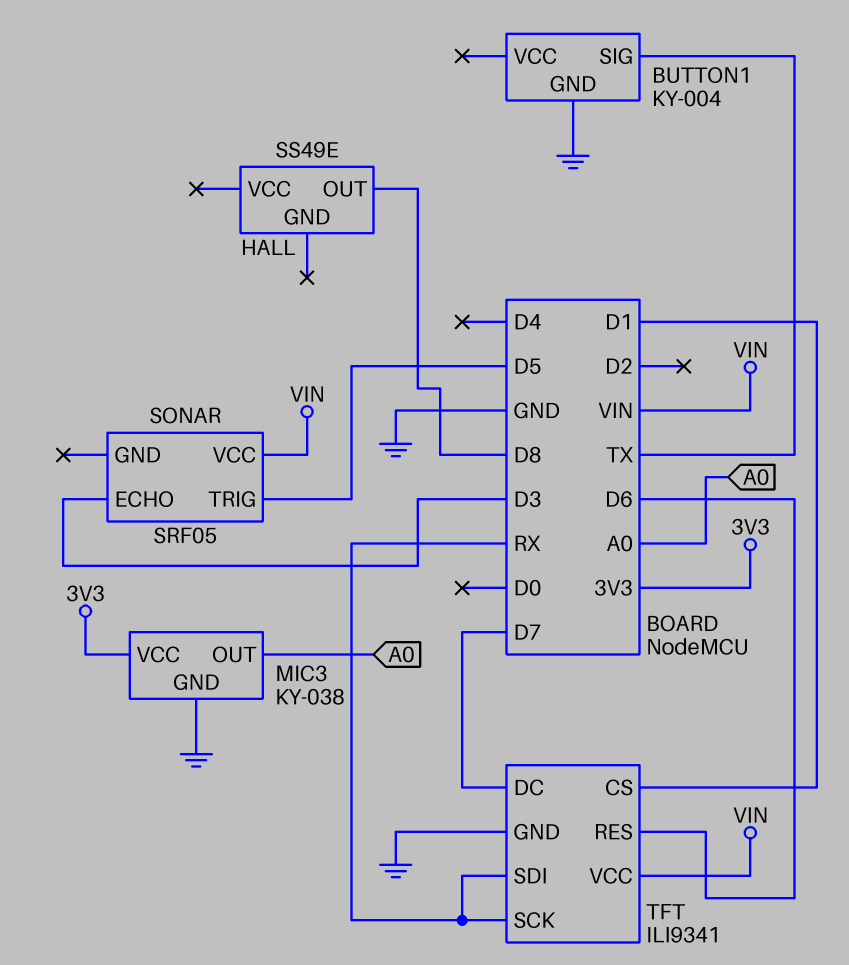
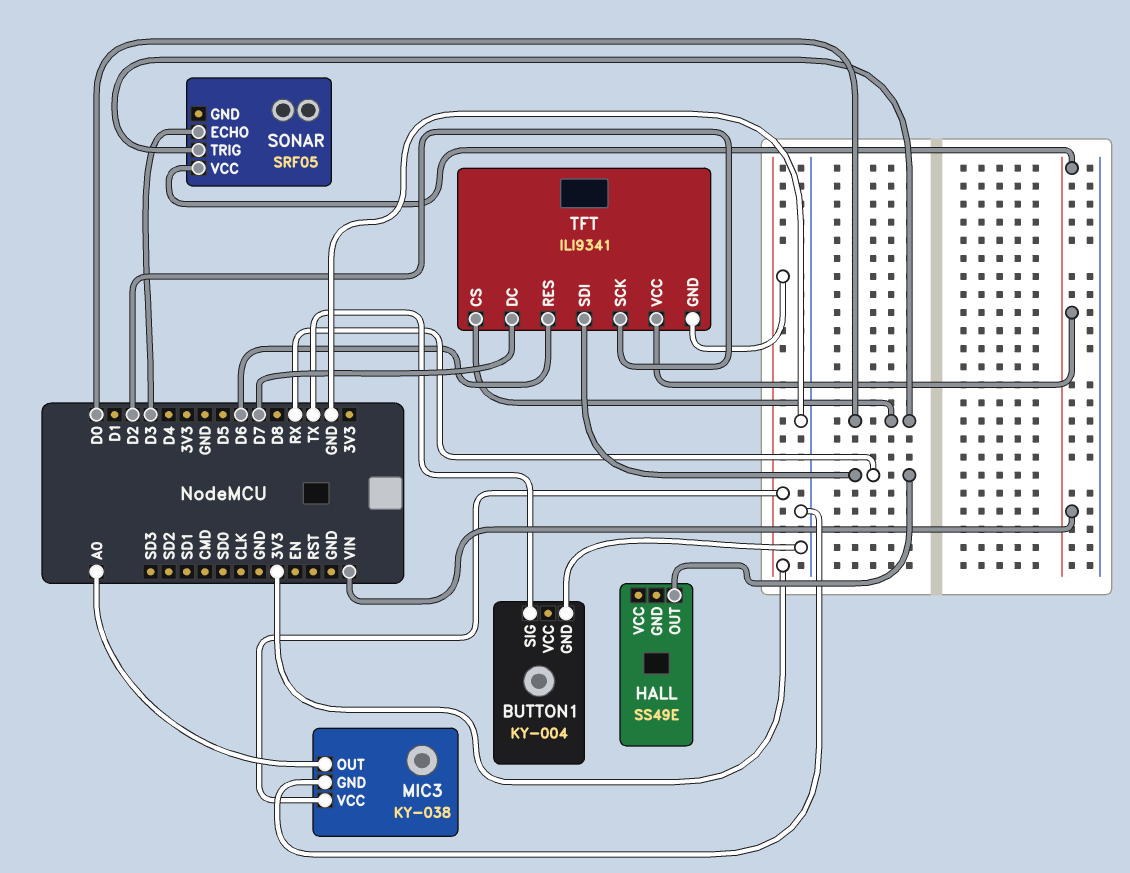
HALL pin OUT: D8 -> RX
SONAR pin TRIG: D5 -> D0
TFT pin CS: D1 -> D0
TFT pin GND: GND -> 3V3
TFT pin SCK: RX -> D2

